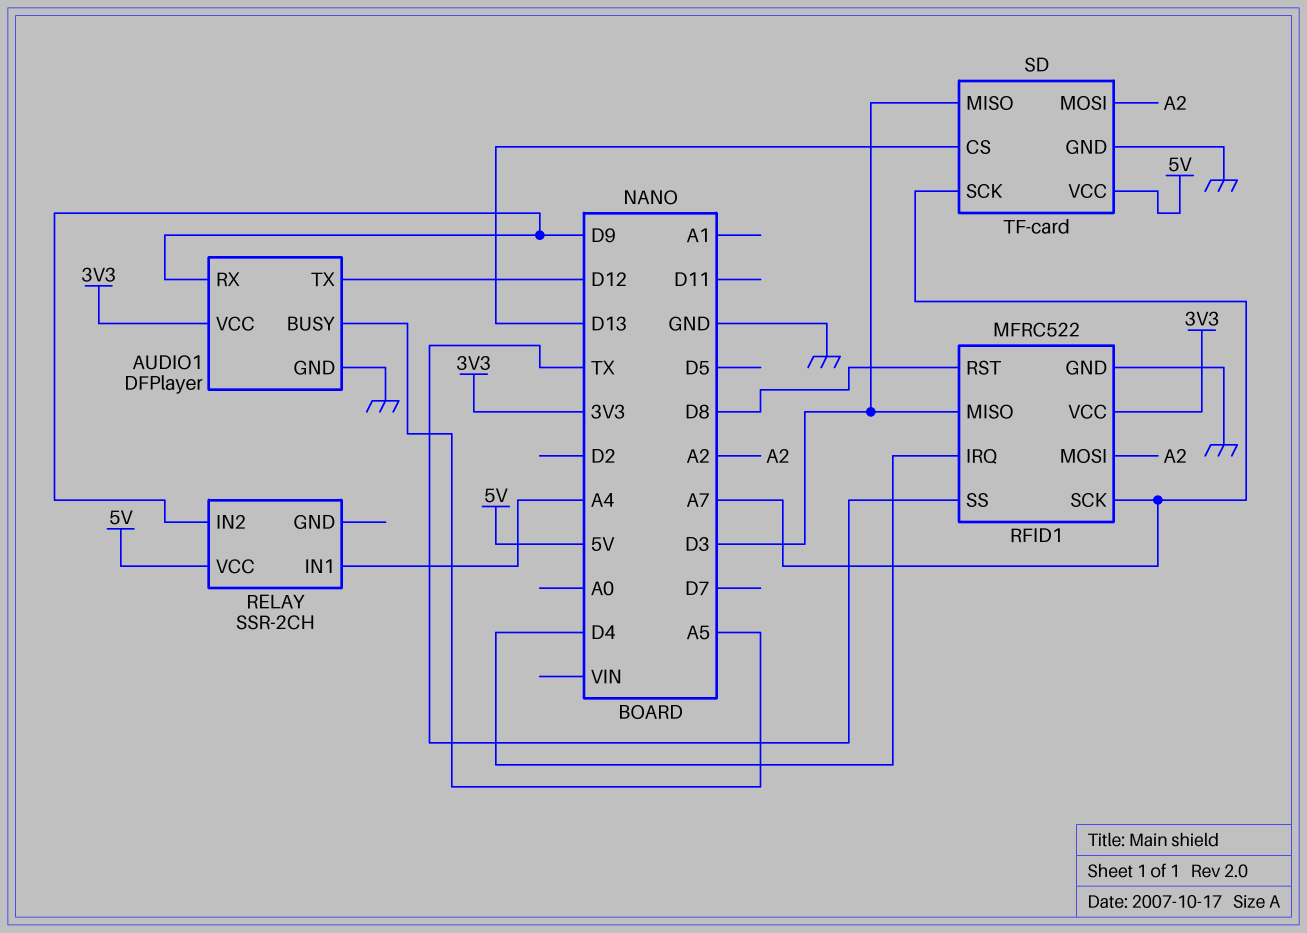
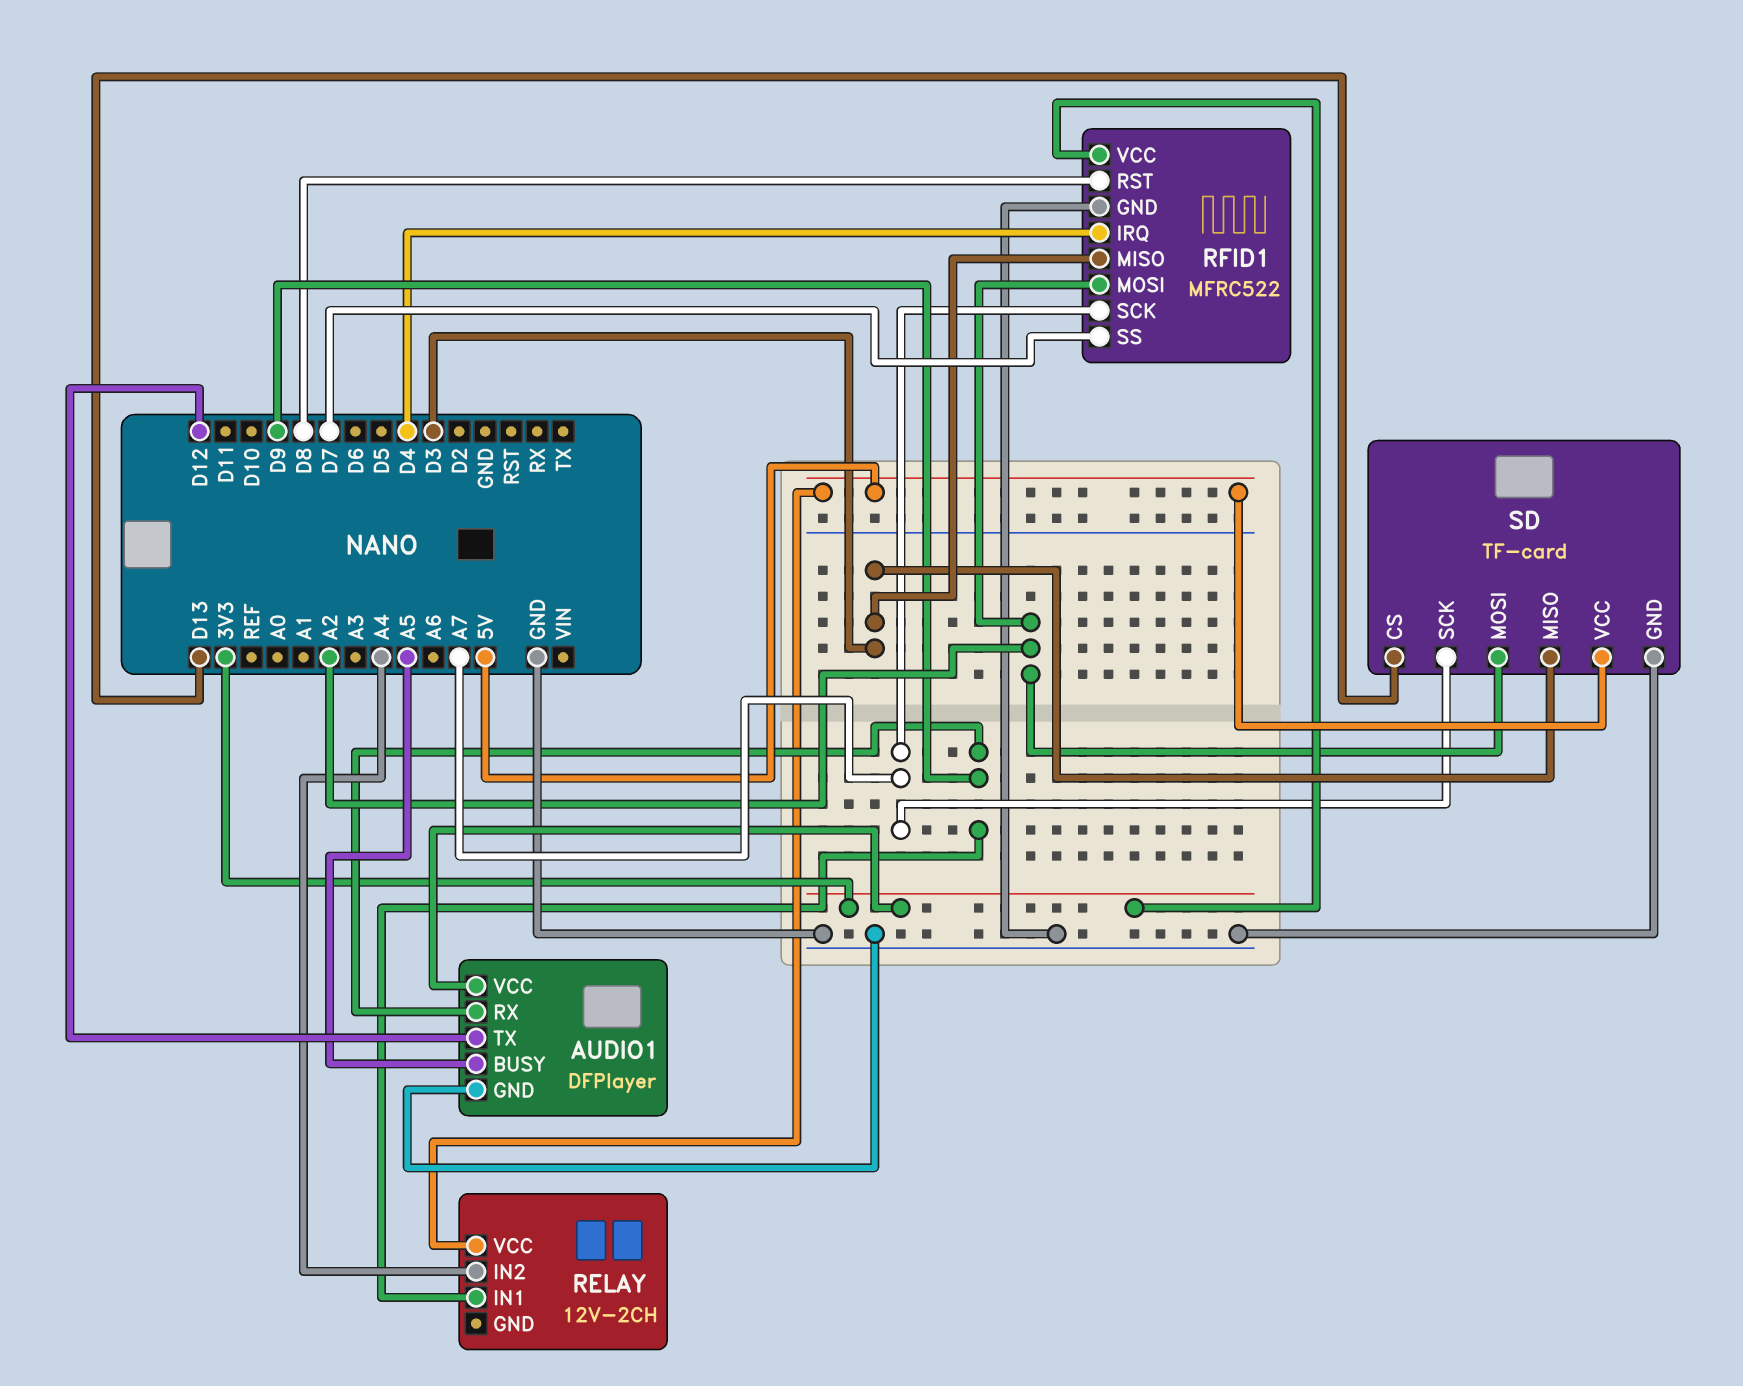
RELAY: SSR-2CH -> 12V-2CH
RELAY pin IN1: A4 -> D9
RELAY pin IN2: D9 -> A4
RFID1 pin SS: TX -> D7

